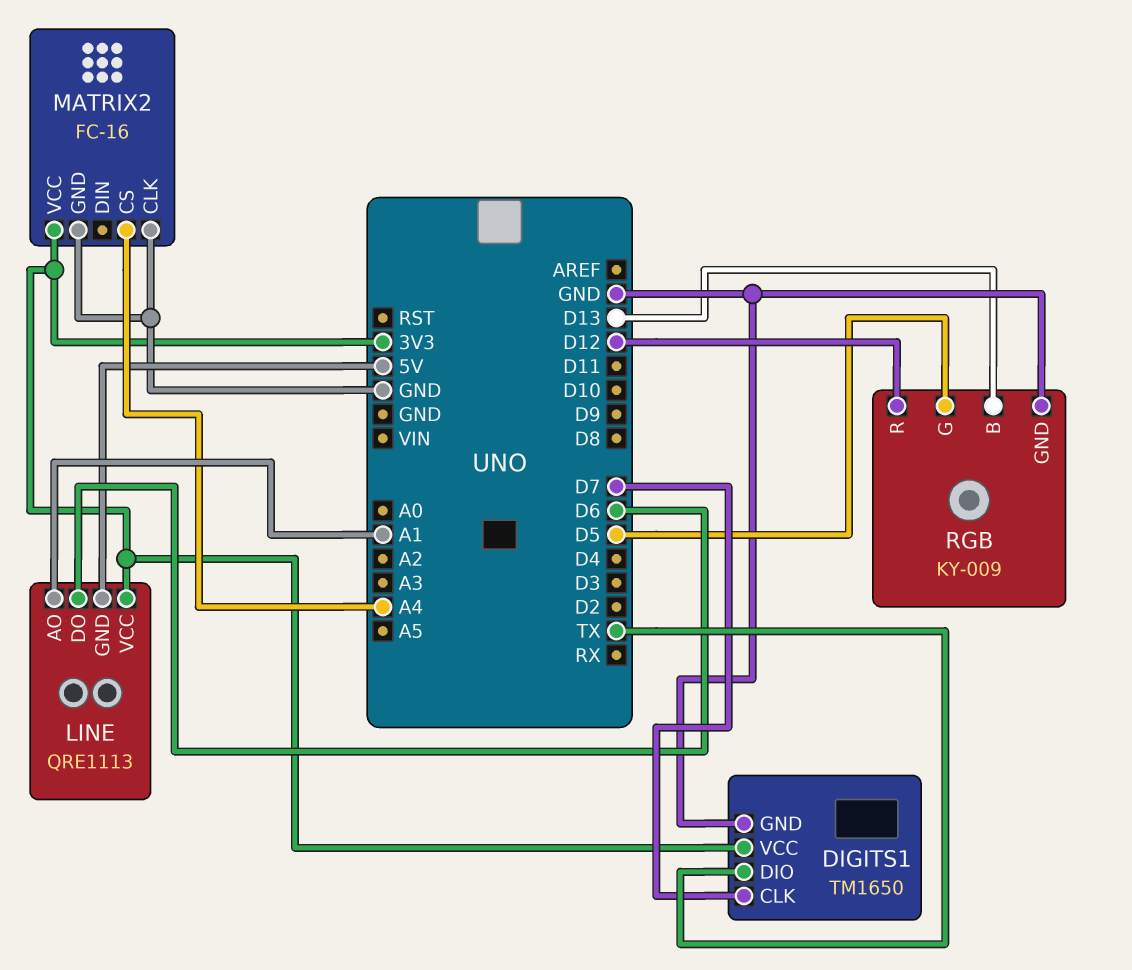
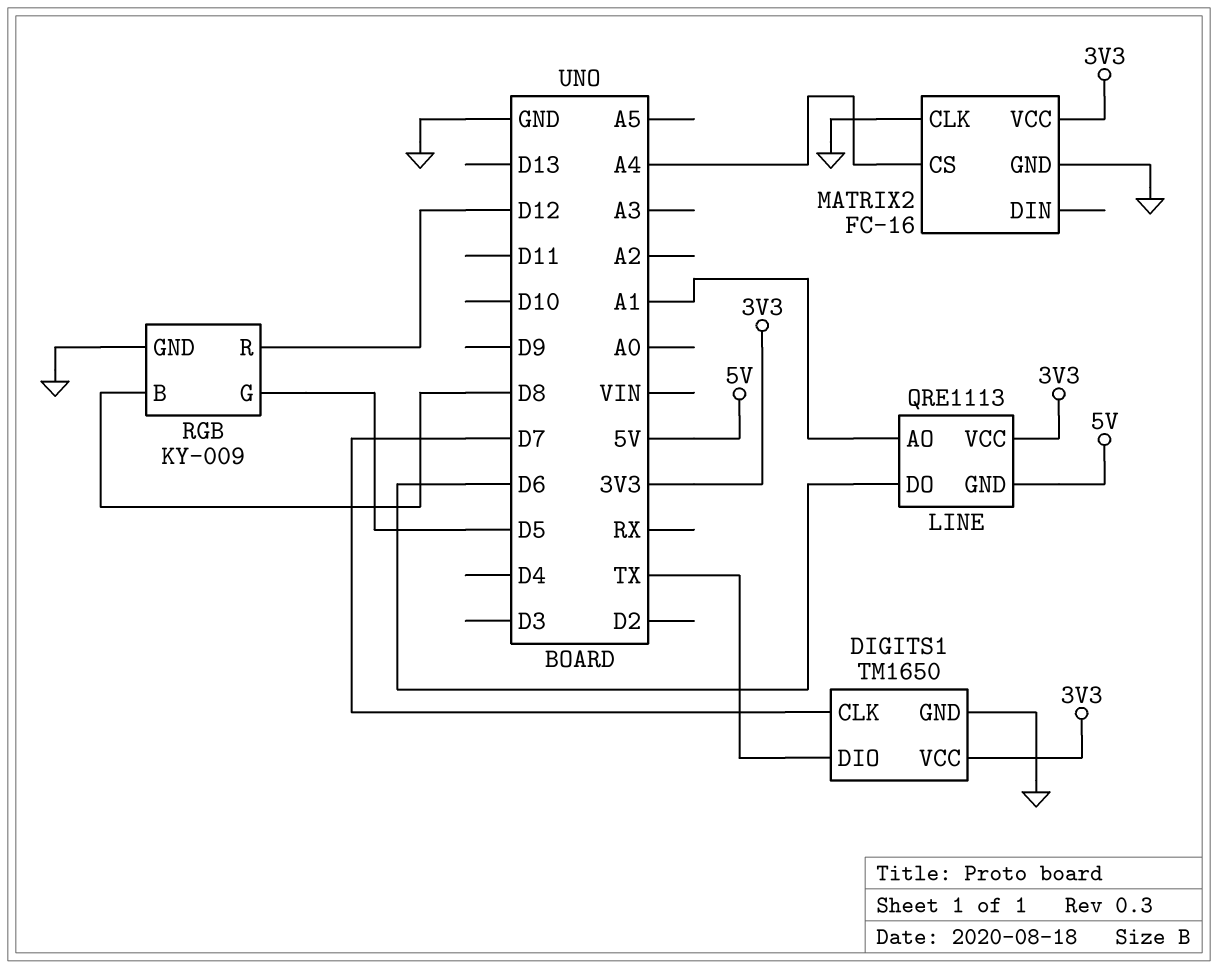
RGB pin B: D13 -> D8

